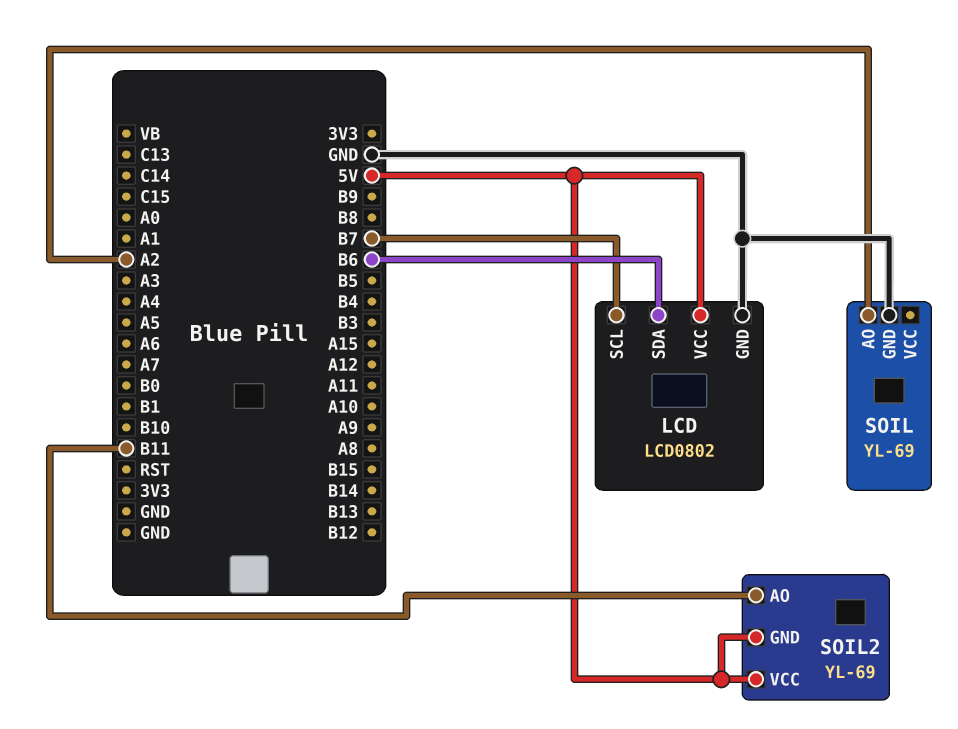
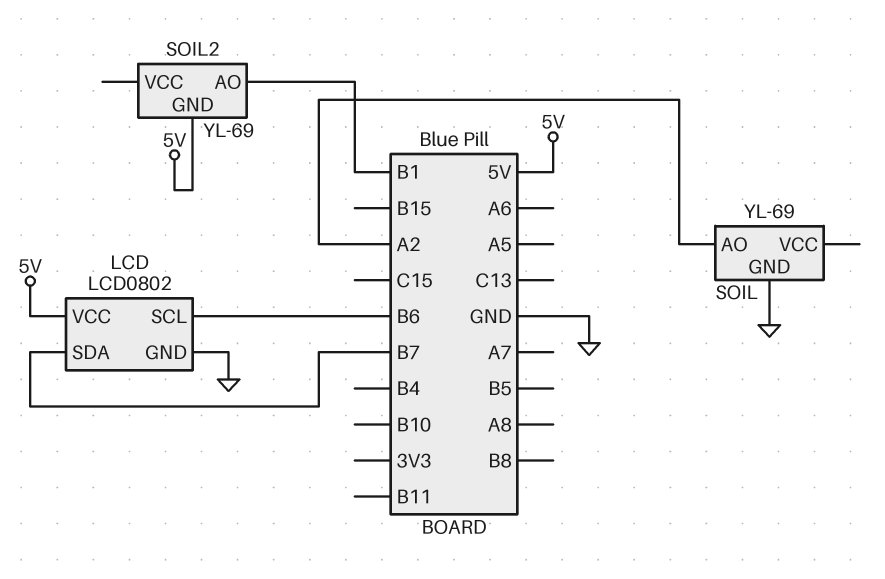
LCD pin SCL: B7 -> B6
LCD pin SDA: B6 -> B7
SOIL2 pin AO: B11 -> B1
SOIL2 pin VCC: 5V -> none

